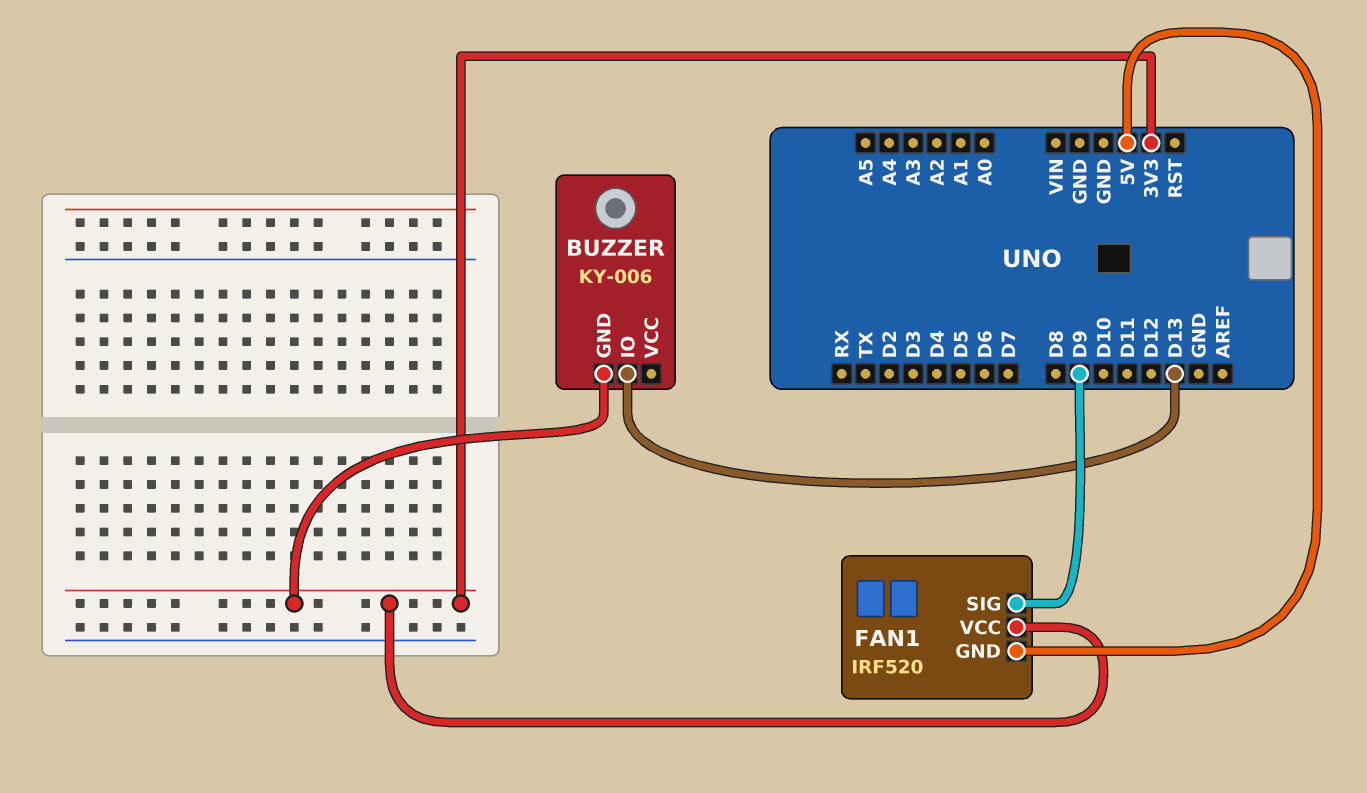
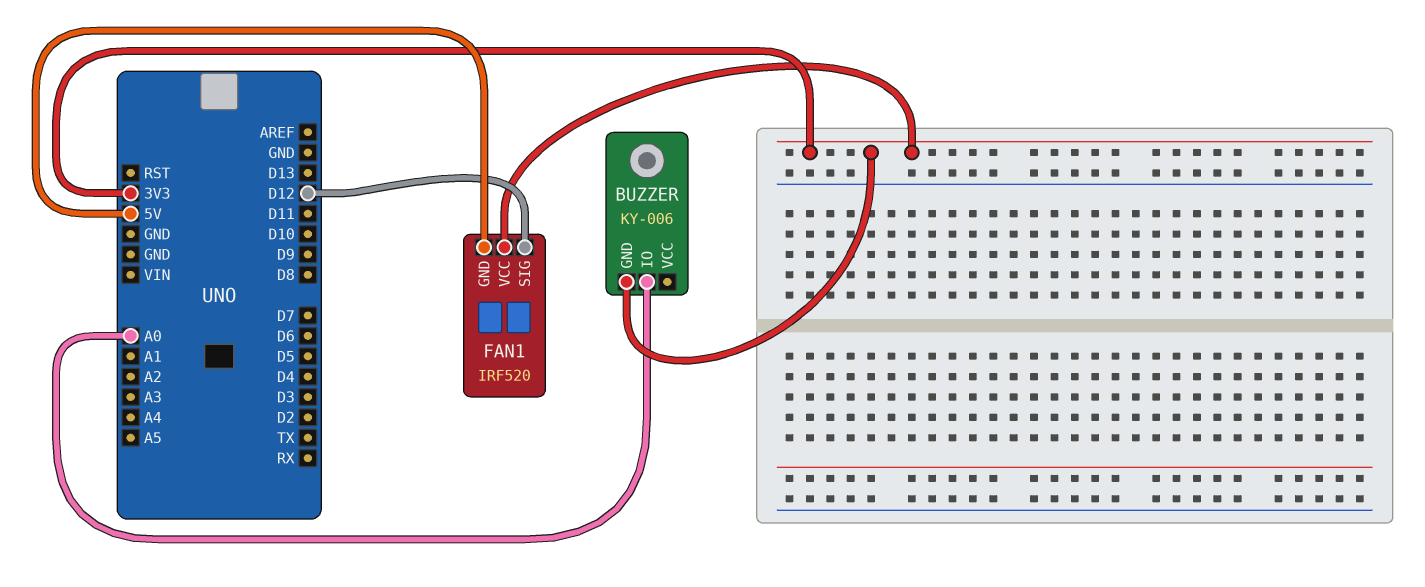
BUZZER pin IO: D13 -> A0
FAN1 pin SIG: D9 -> D12

